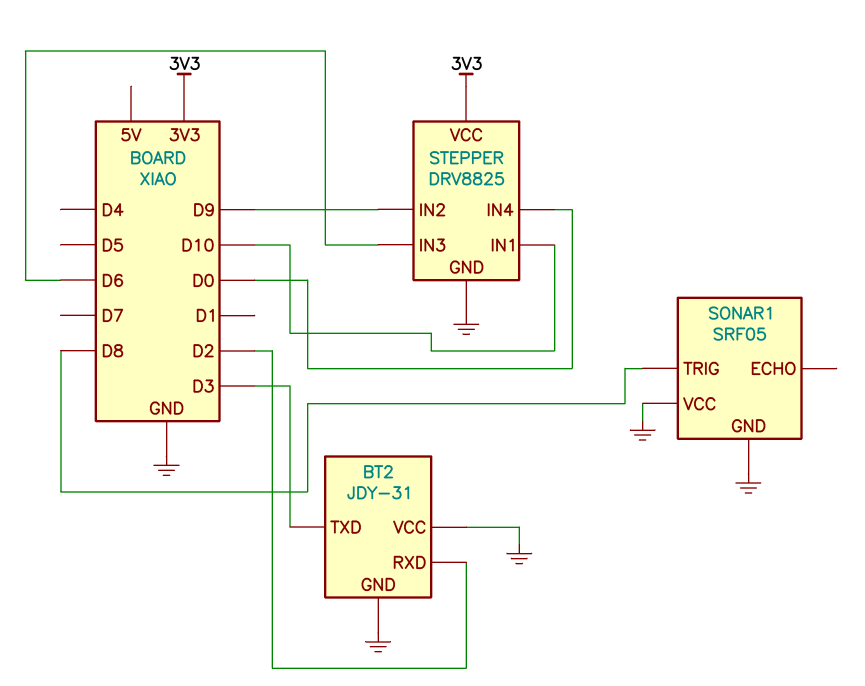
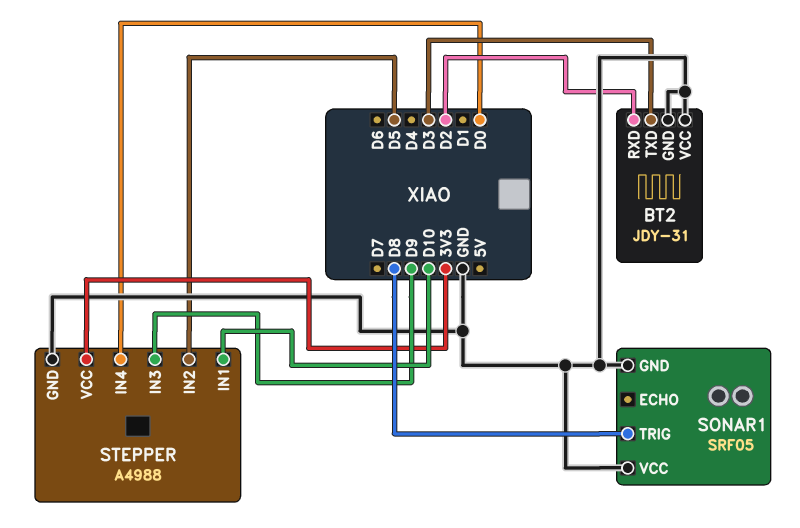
STEPPER: DRV8825 -> A4988
STEPPER pin IN2: D9 -> D5
STEPPER pin IN3: D6 -> D9

